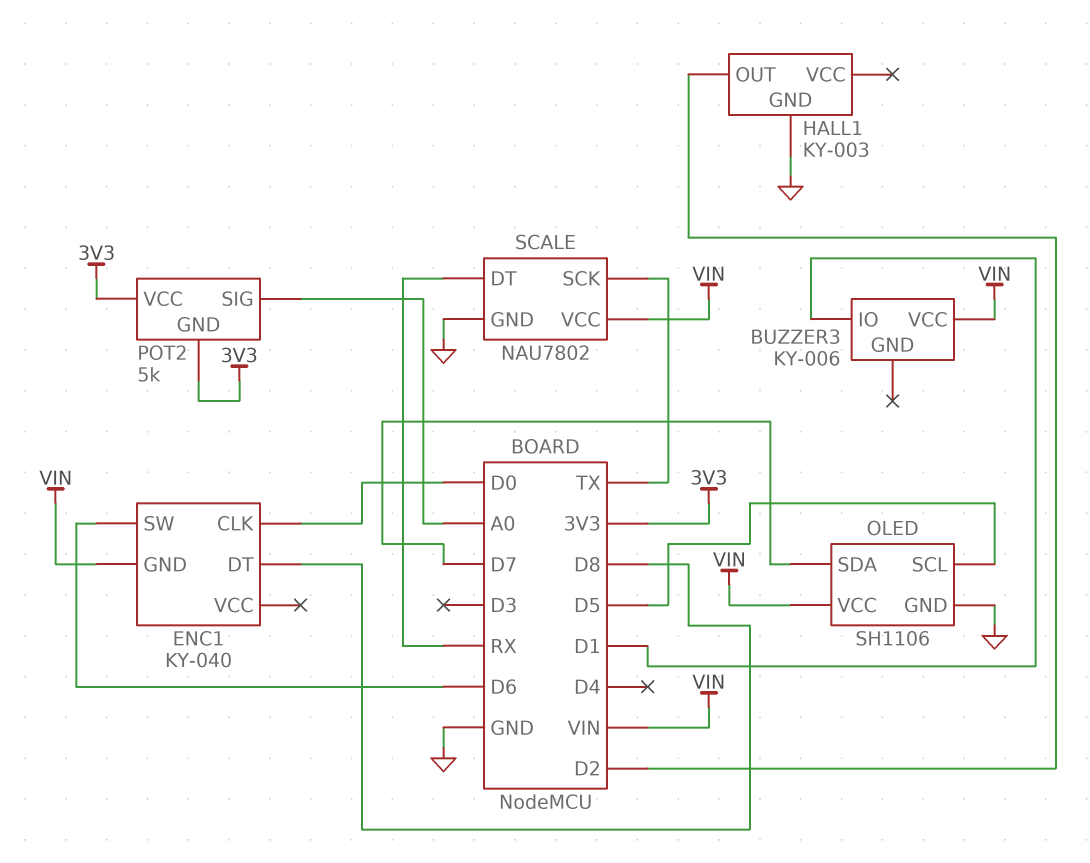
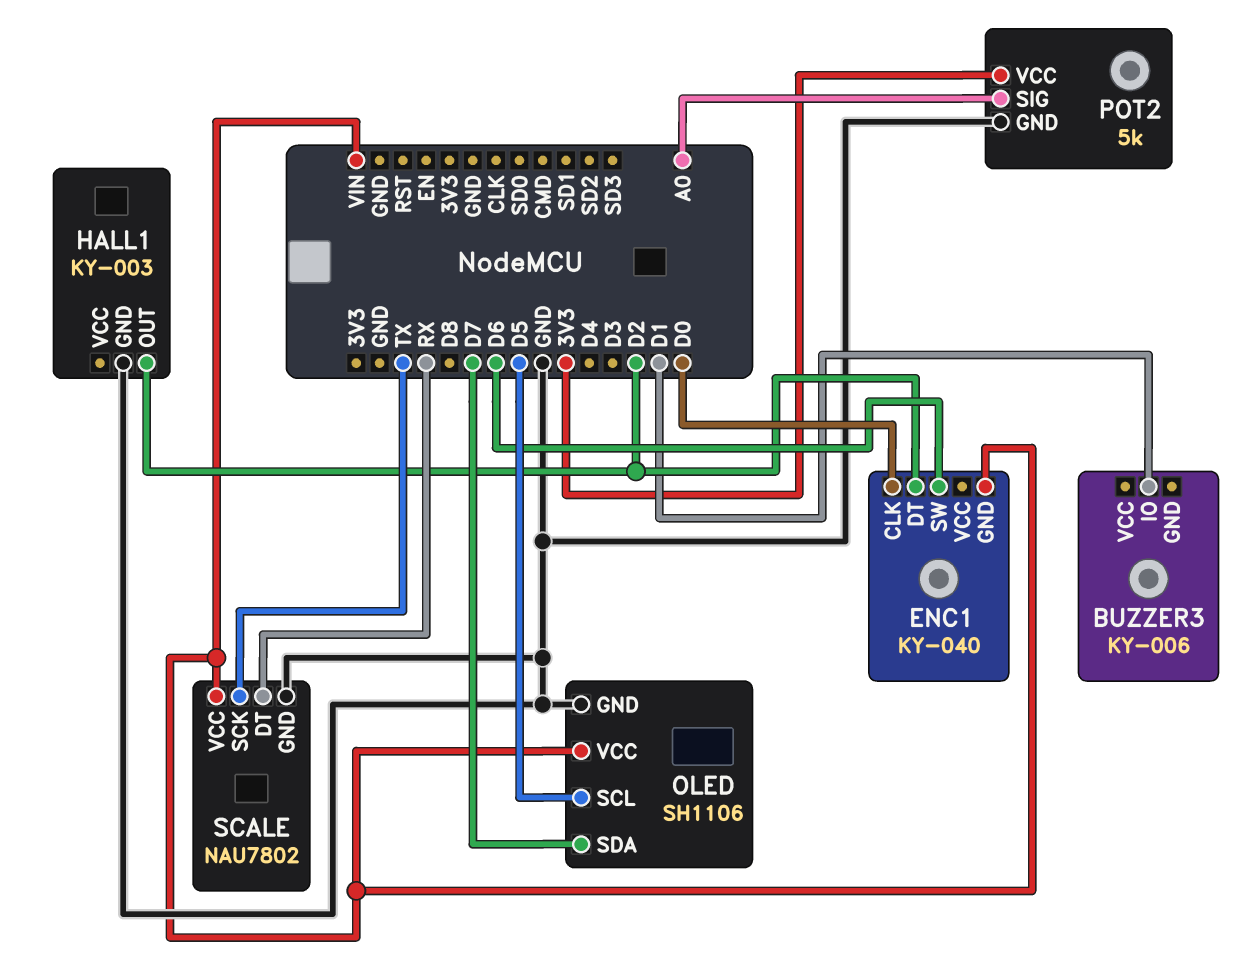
BUZZER3 pin VCC: VIN -> none
ENC1 pin DT: D8 -> D2
POT2 pin GND: 3V3 -> GND

